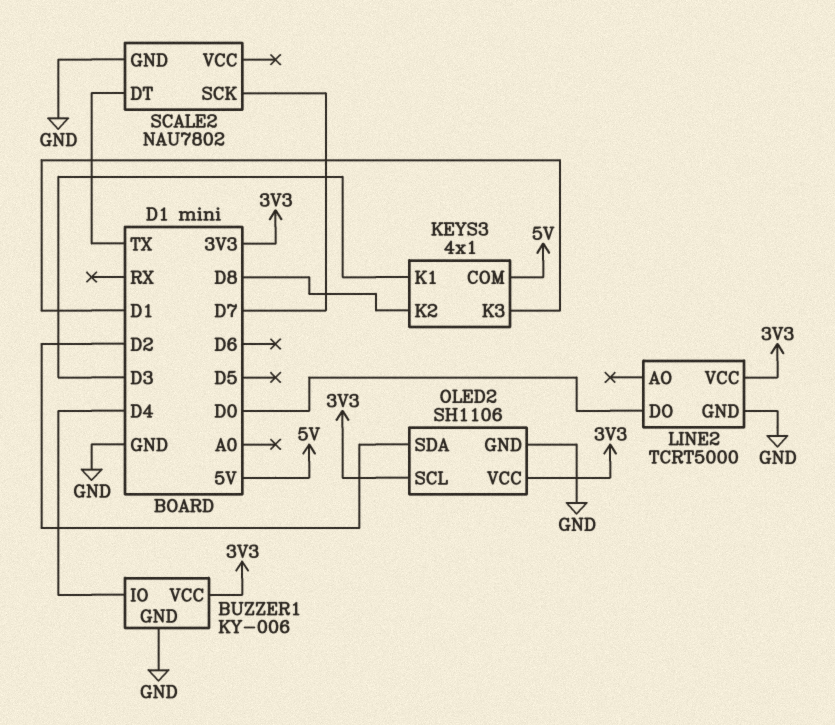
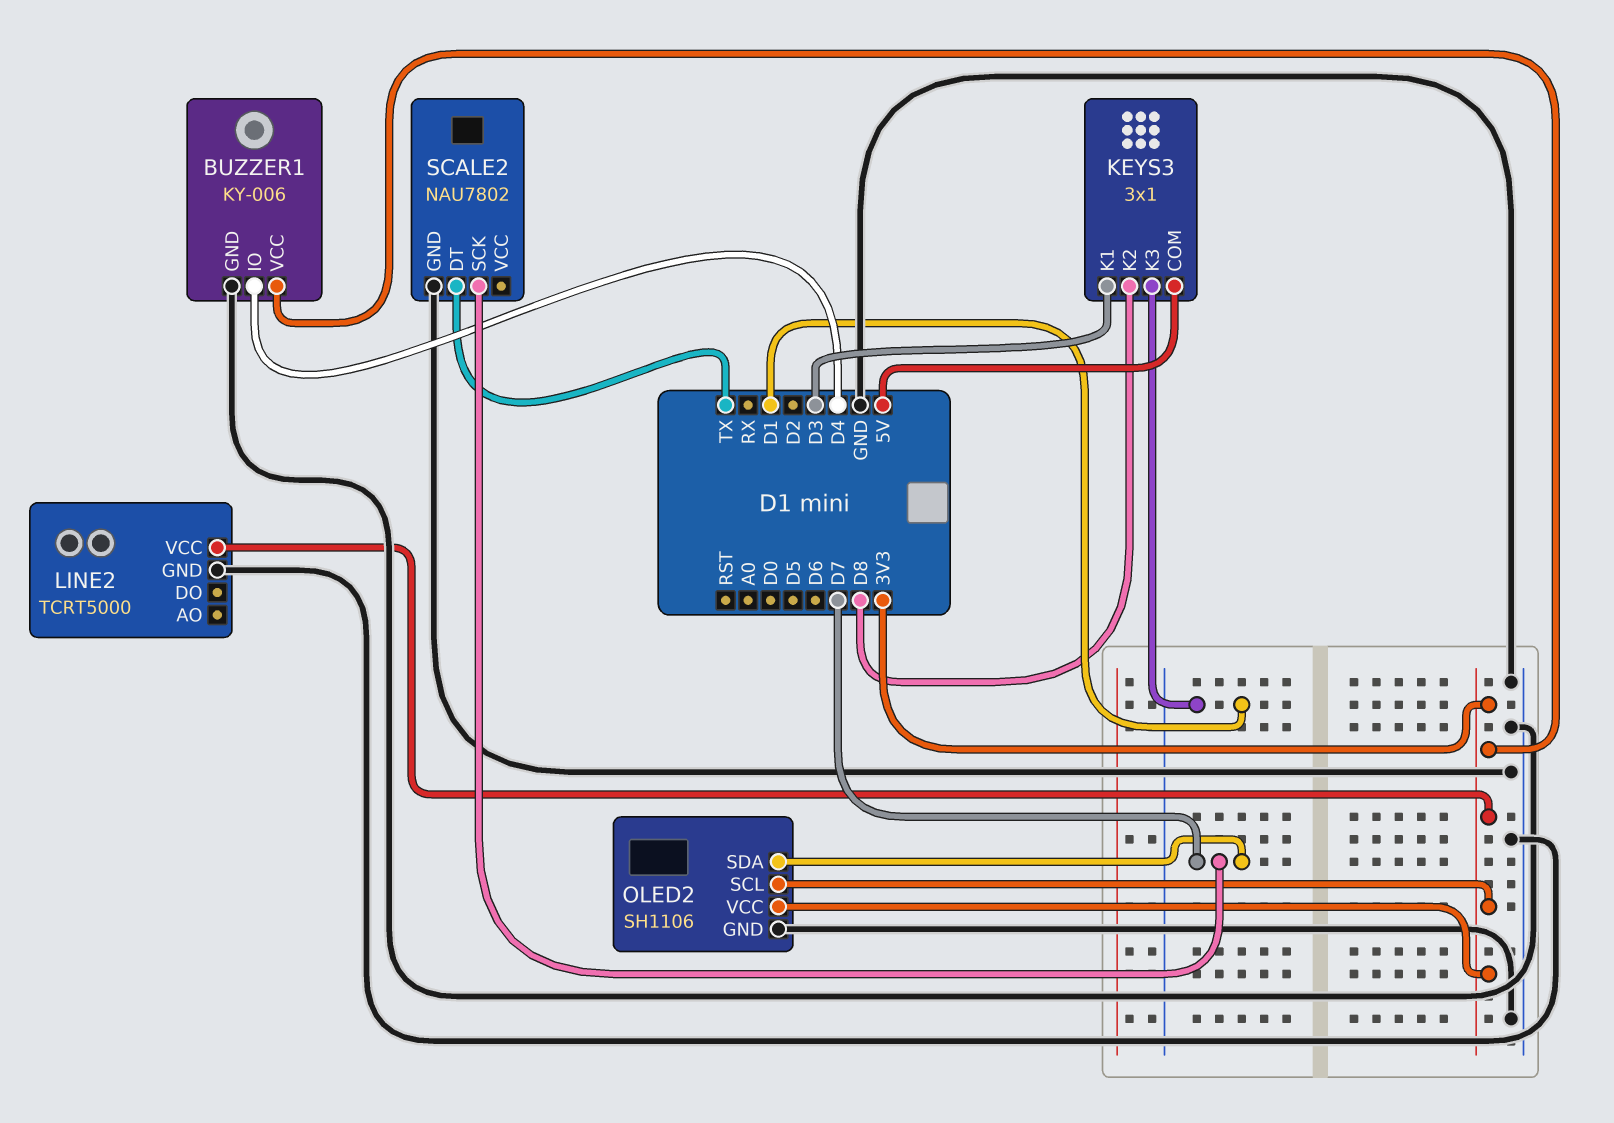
KEYS3: 4x1 -> 3x1
LINE2 pin DO: D0 -> none
OLED2 pin SDA: D2 -> D7

